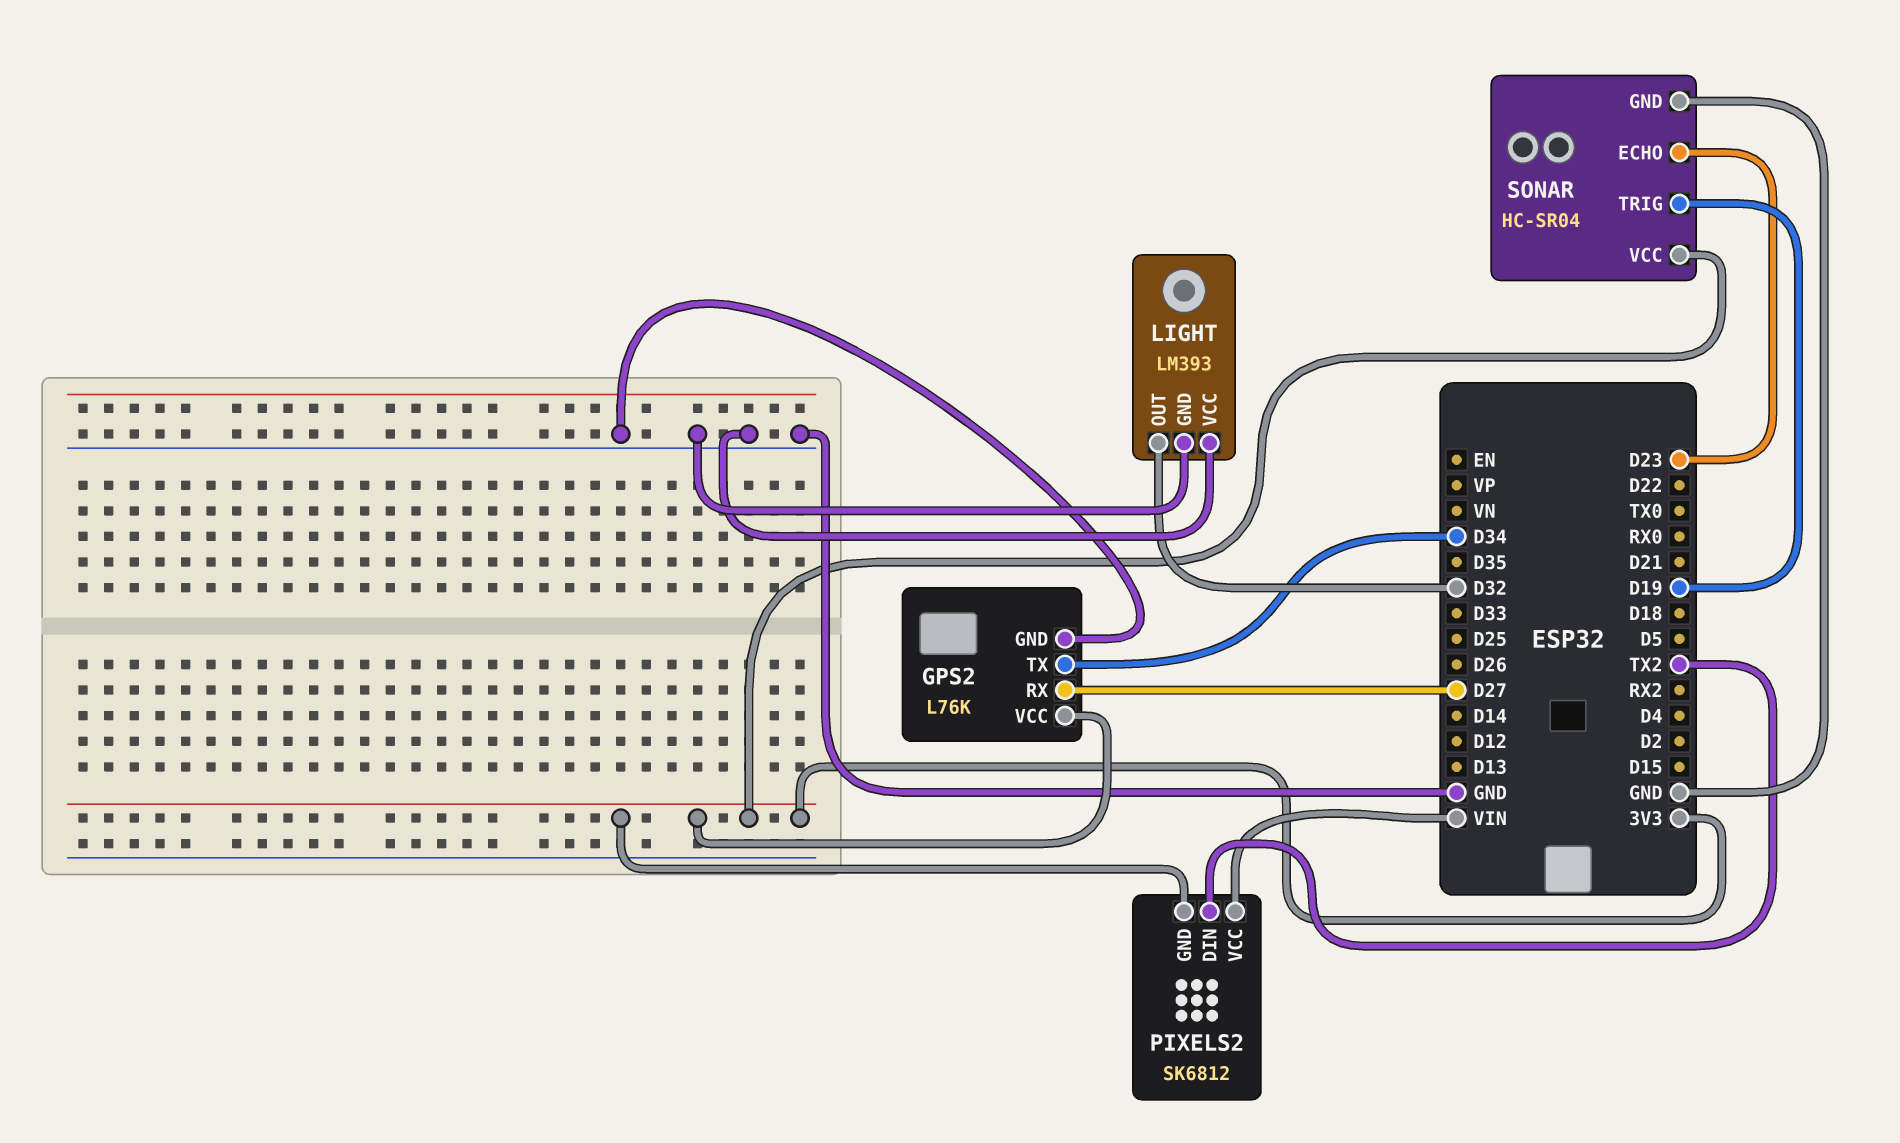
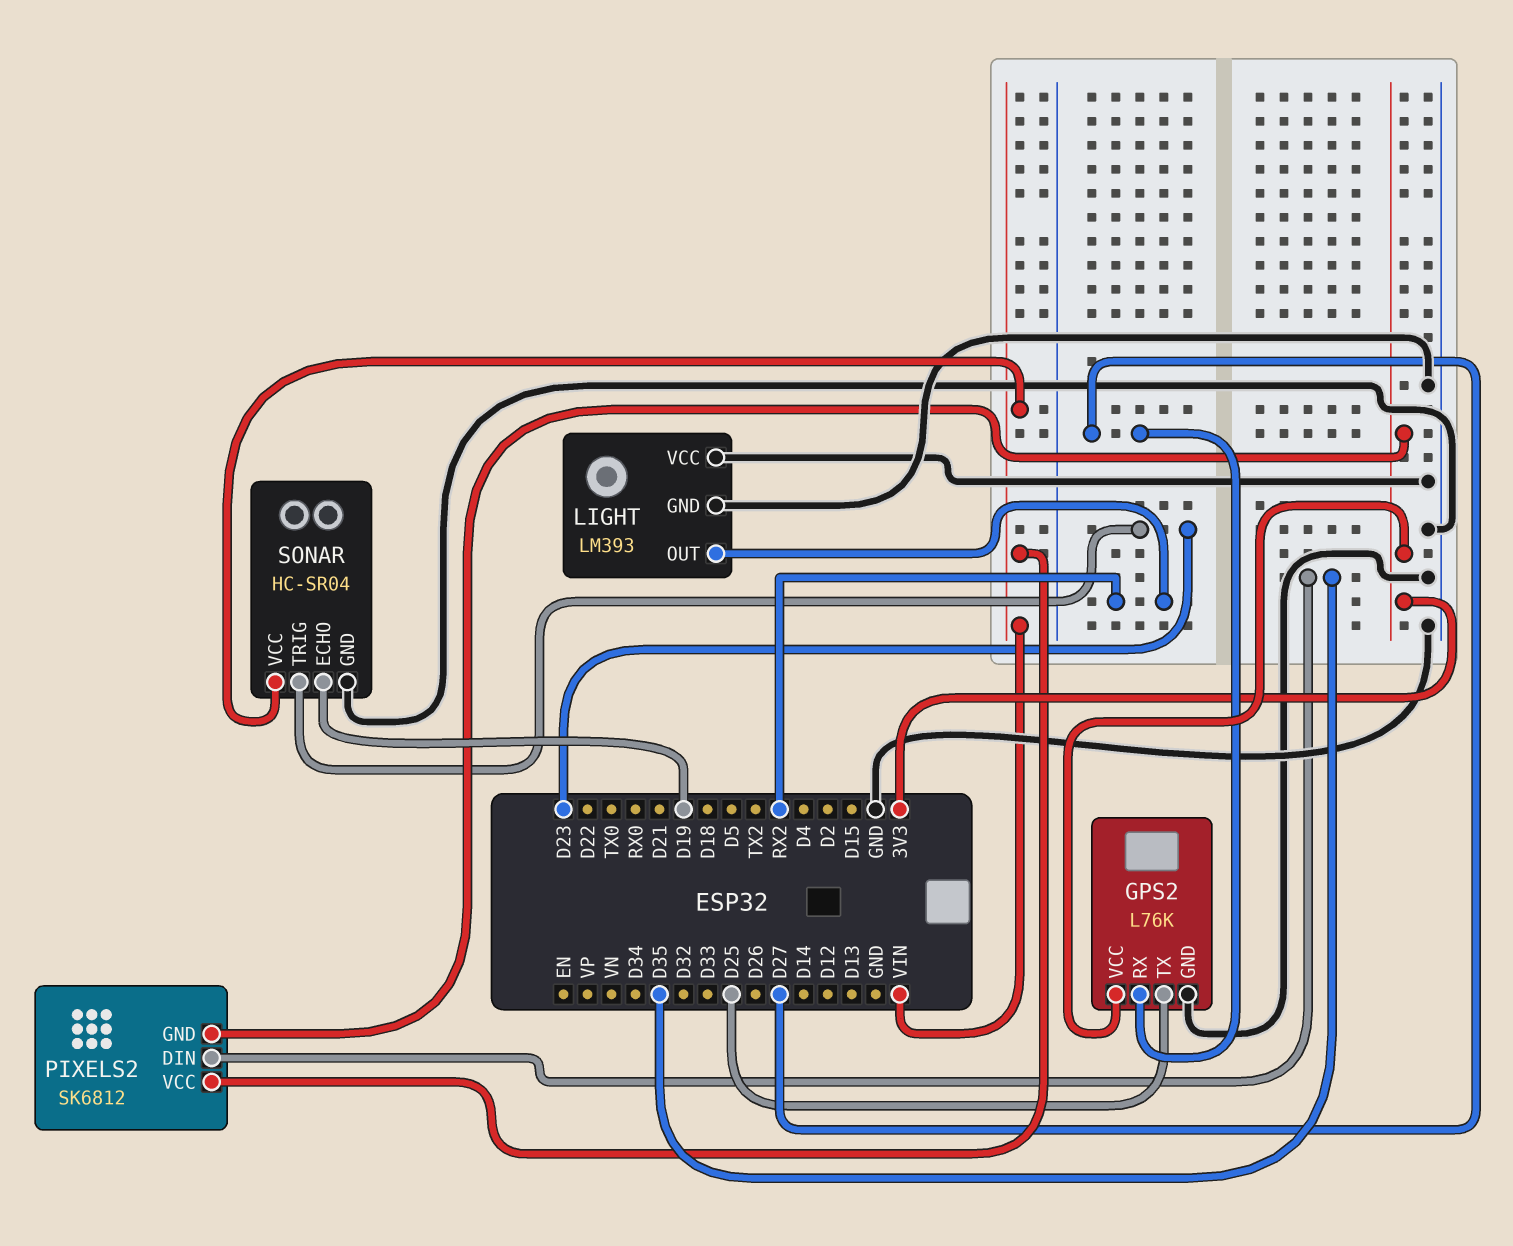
GPS2 pin TX: D34 -> D25
LIGHT pin OUT: D32 -> RX2
PIXELS2 pin DIN: TX2 -> D35
SONAR pin ECHO: D23 -> D19
SONAR pin TRIG: D19 -> D23
SONAR pin VCC: 3V3 -> VIN

